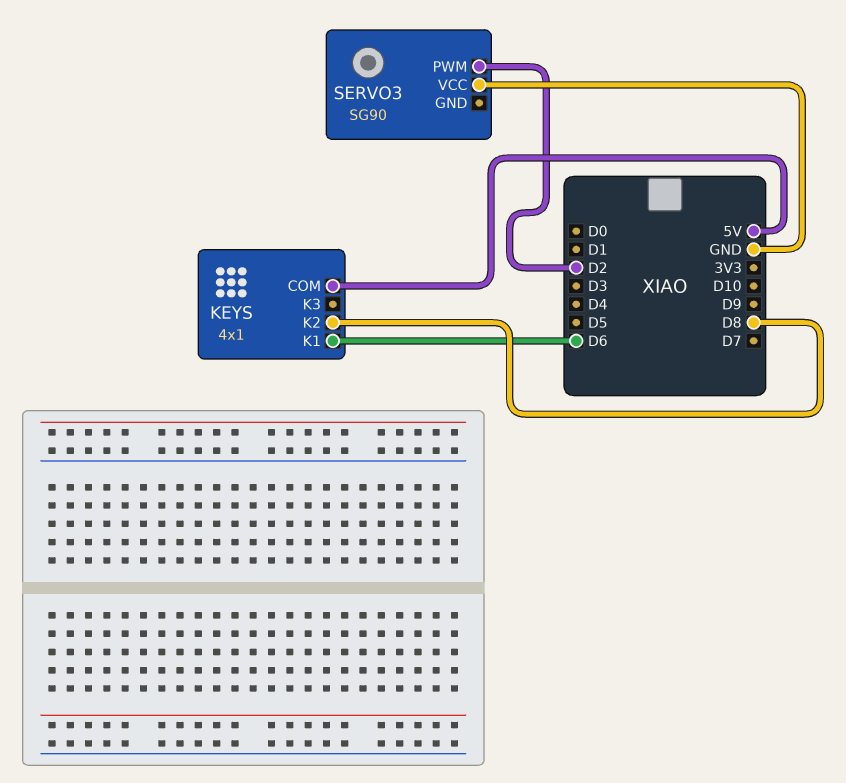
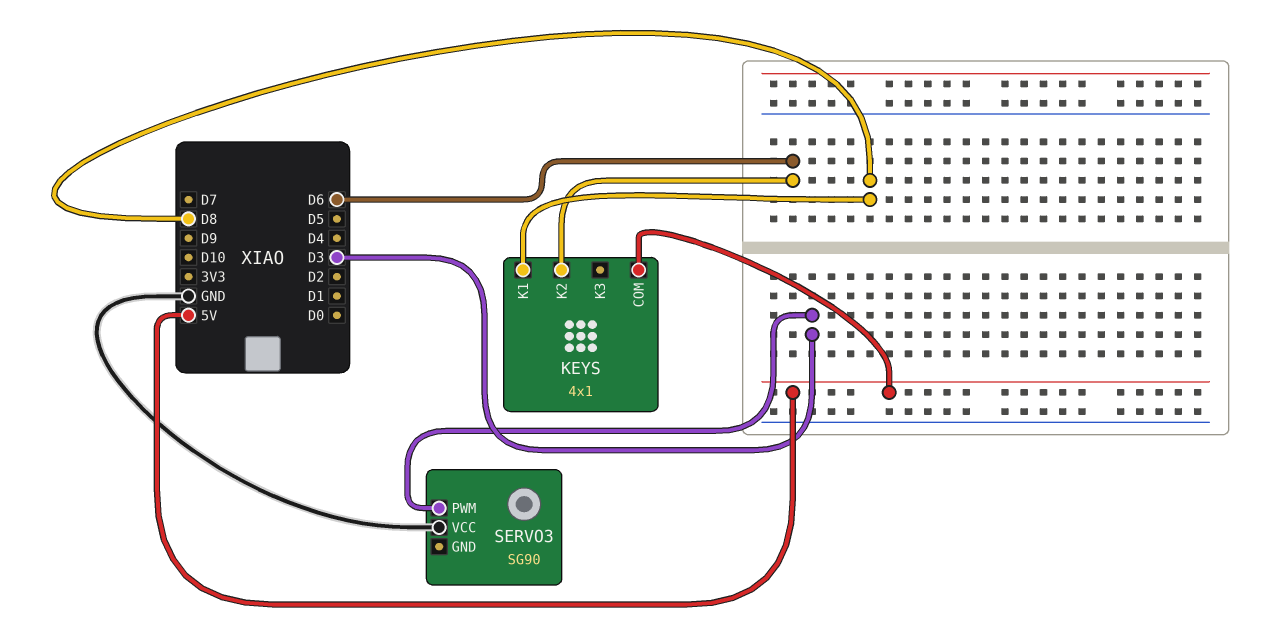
KEYS pin K1: D6 -> D8
KEYS pin K2: D8 -> D6
SERVO3 pin PWM: D2 -> D3

